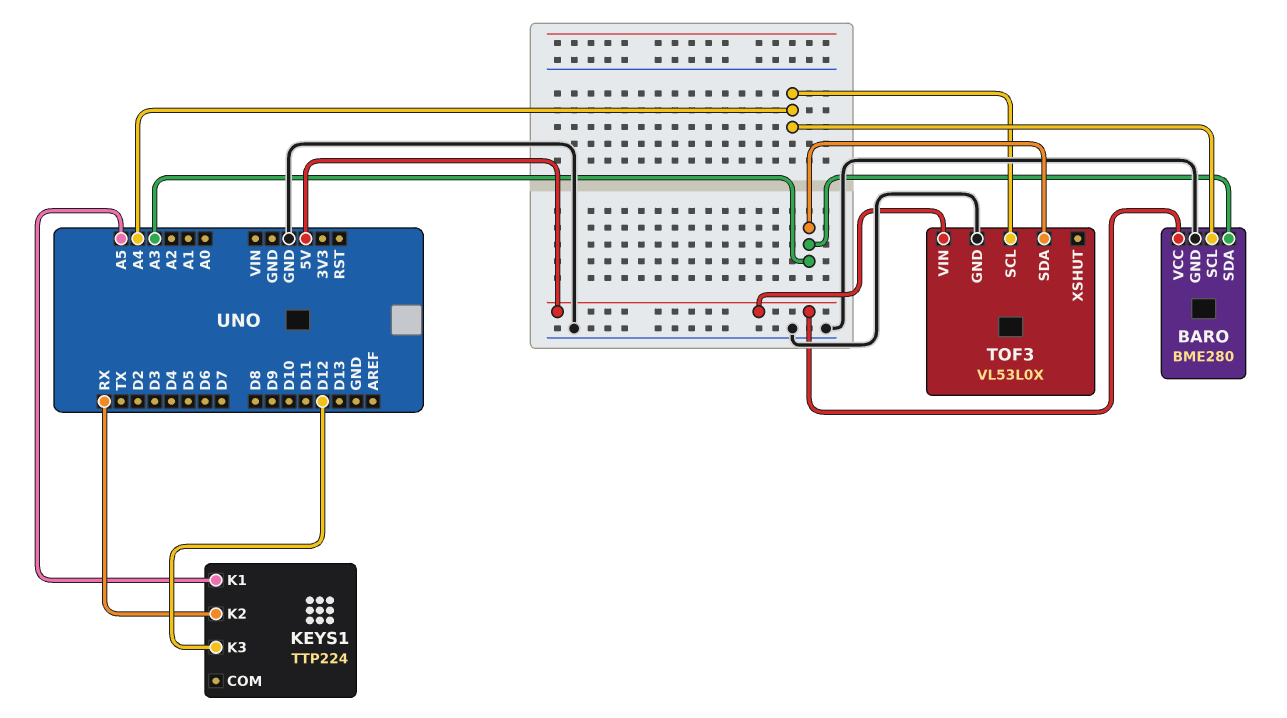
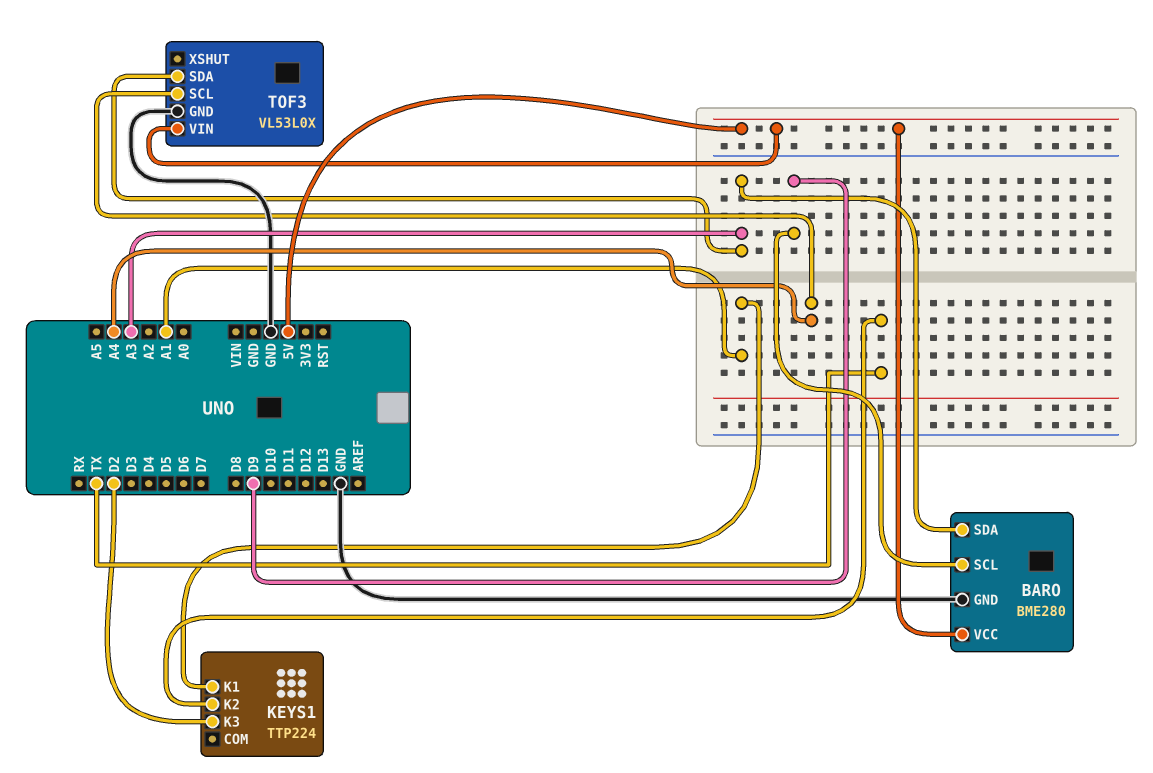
BARO pin SCL: A4 -> D9
KEYS1 pin K1: A5 -> A1
KEYS1 pin K2: RX -> TX
KEYS1 pin K3: D12 -> D2

